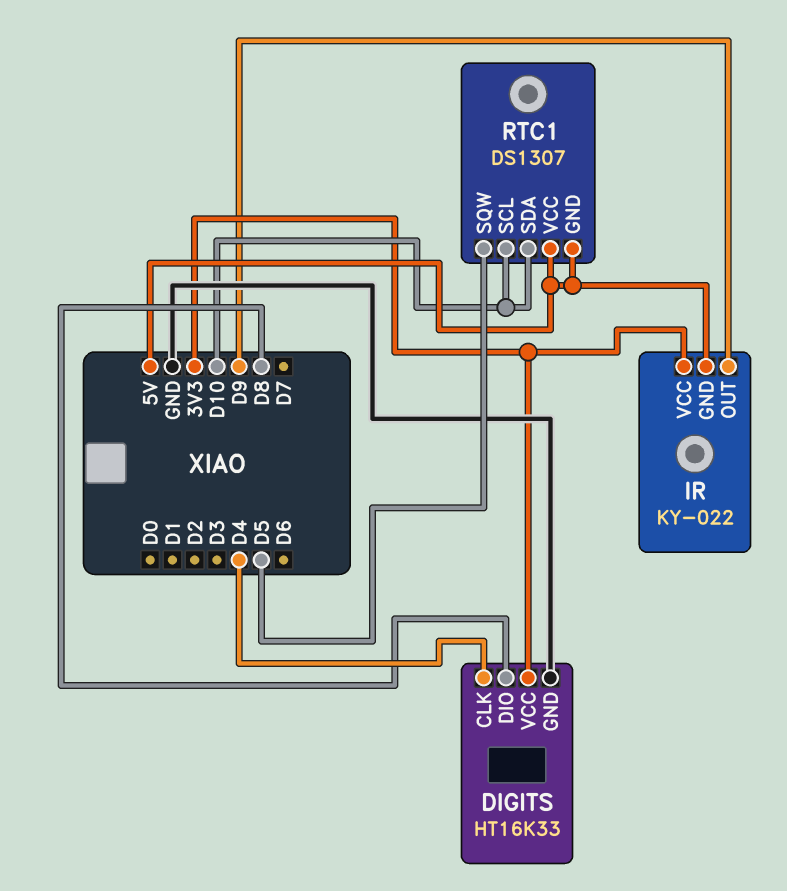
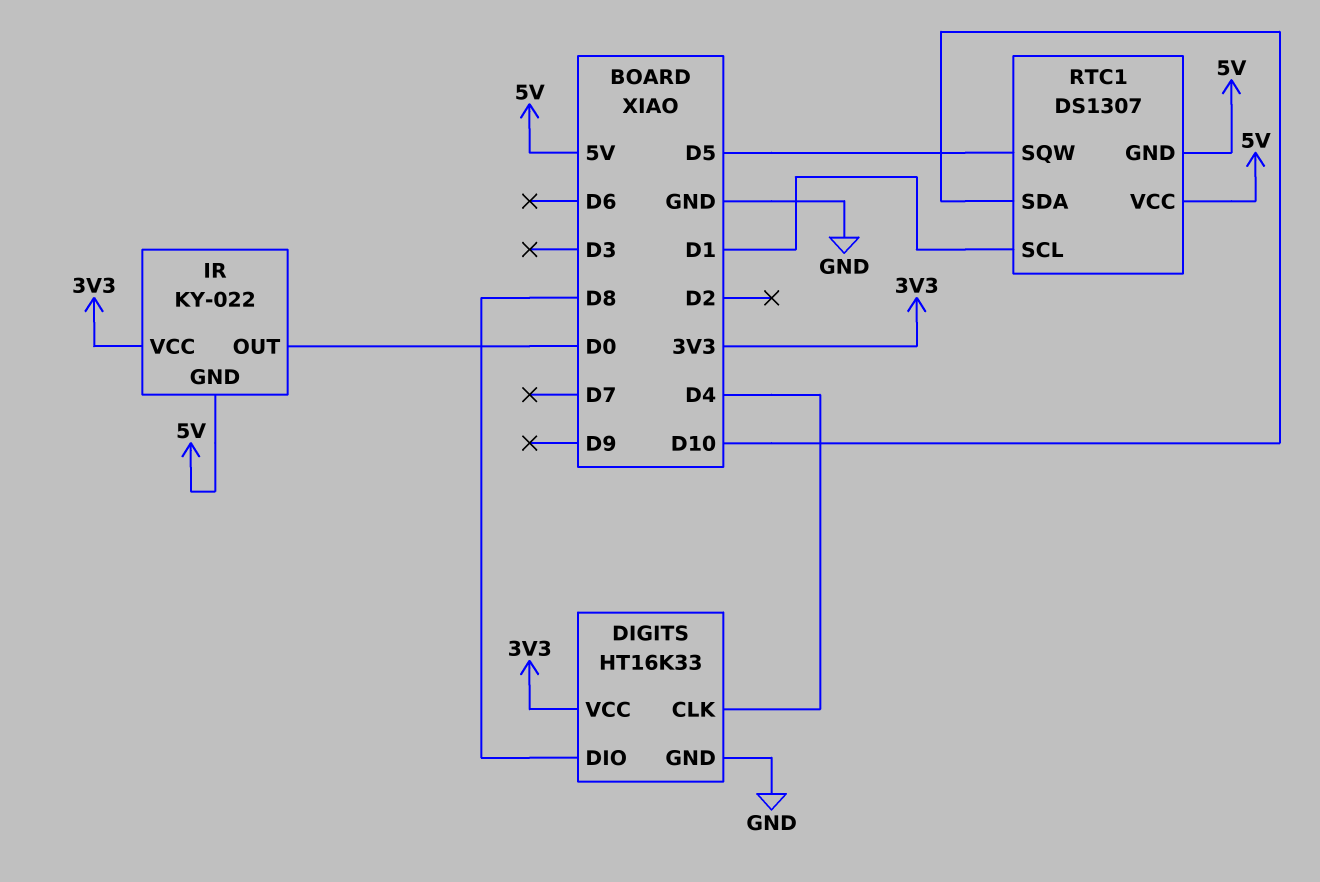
IR pin OUT: D9 -> D0
RTC1 pin SCL: D10 -> D1

